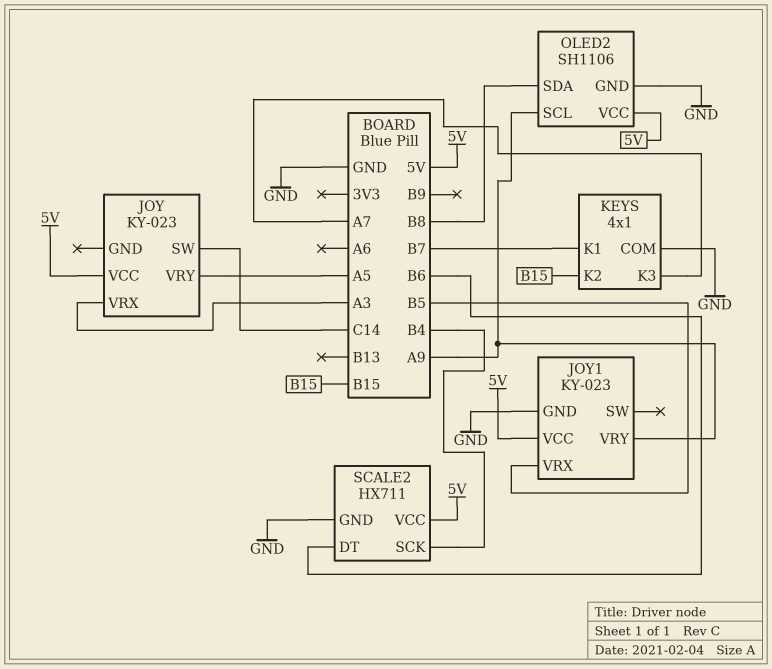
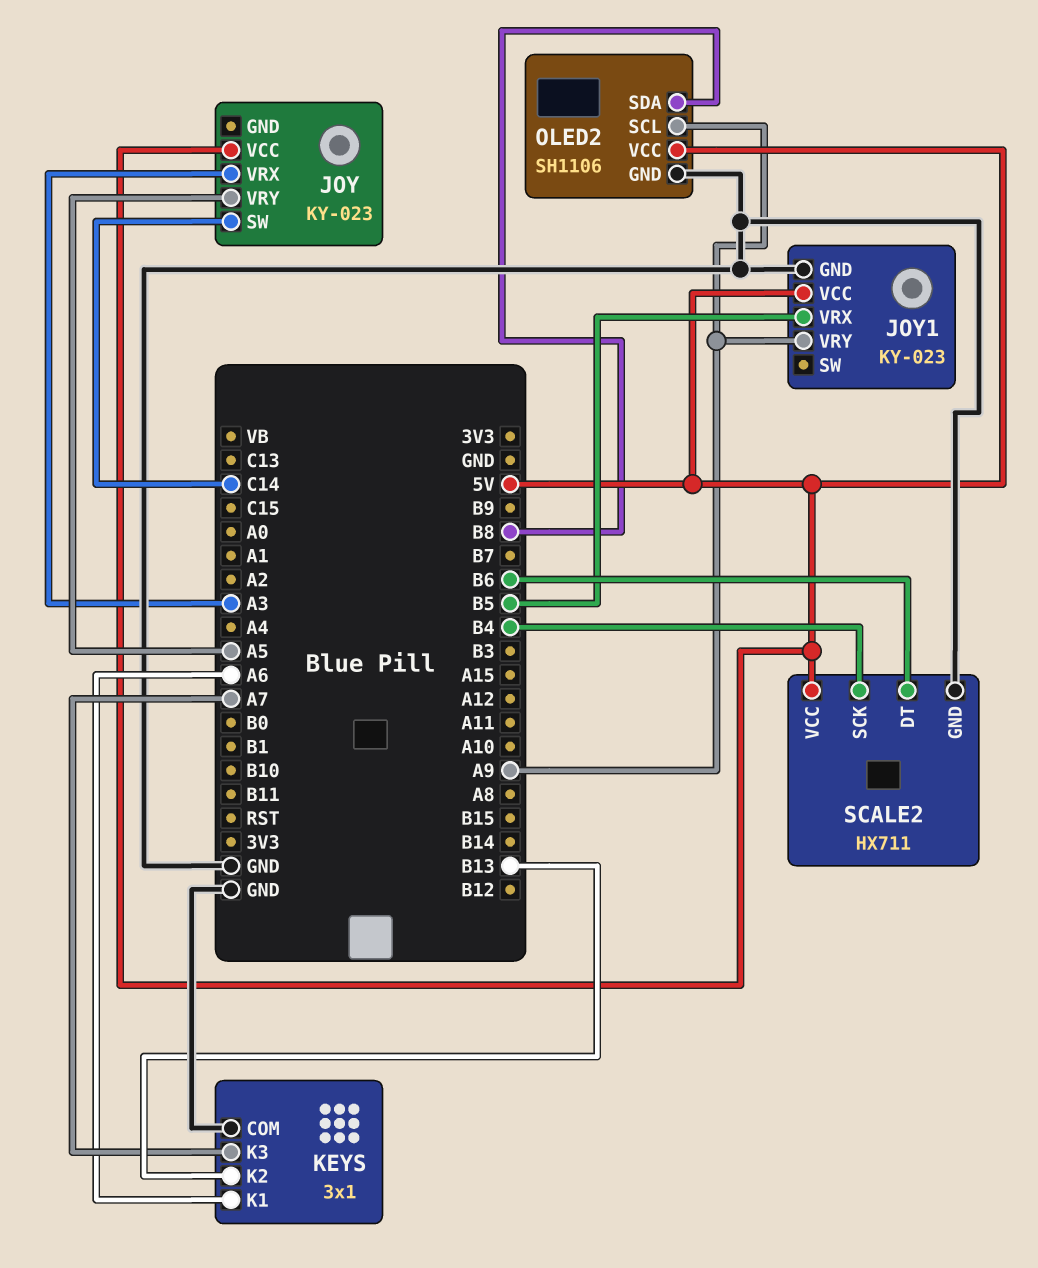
KEYS: 4x1 -> 3x1
KEYS pin K1: B7 -> A6
KEYS pin K2: B15 -> B13

